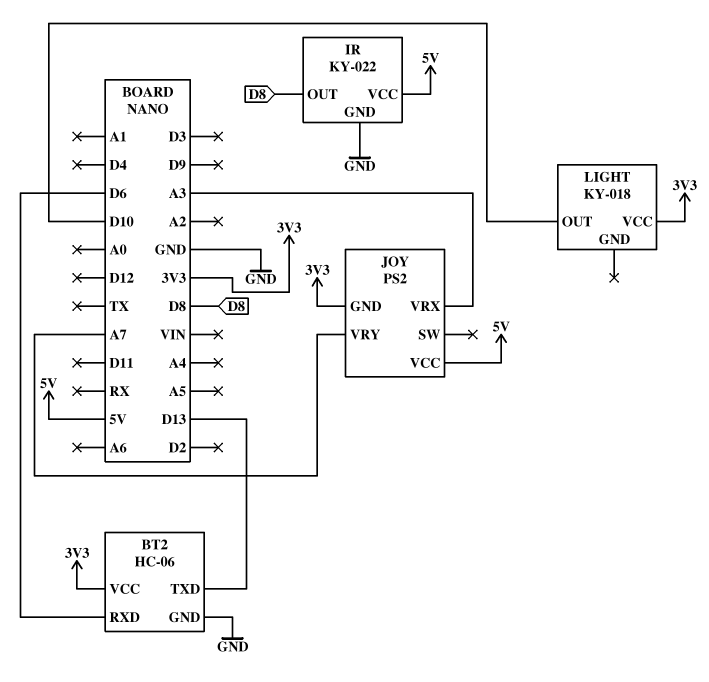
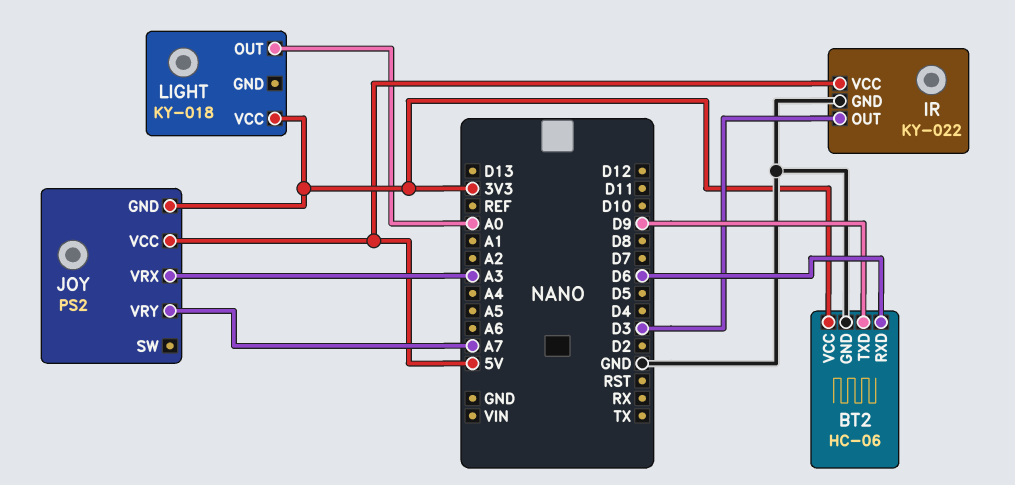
BT2 pin TXD: D13 -> D9
IR pin OUT: D8 -> D3
LIGHT pin OUT: D10 -> A0

